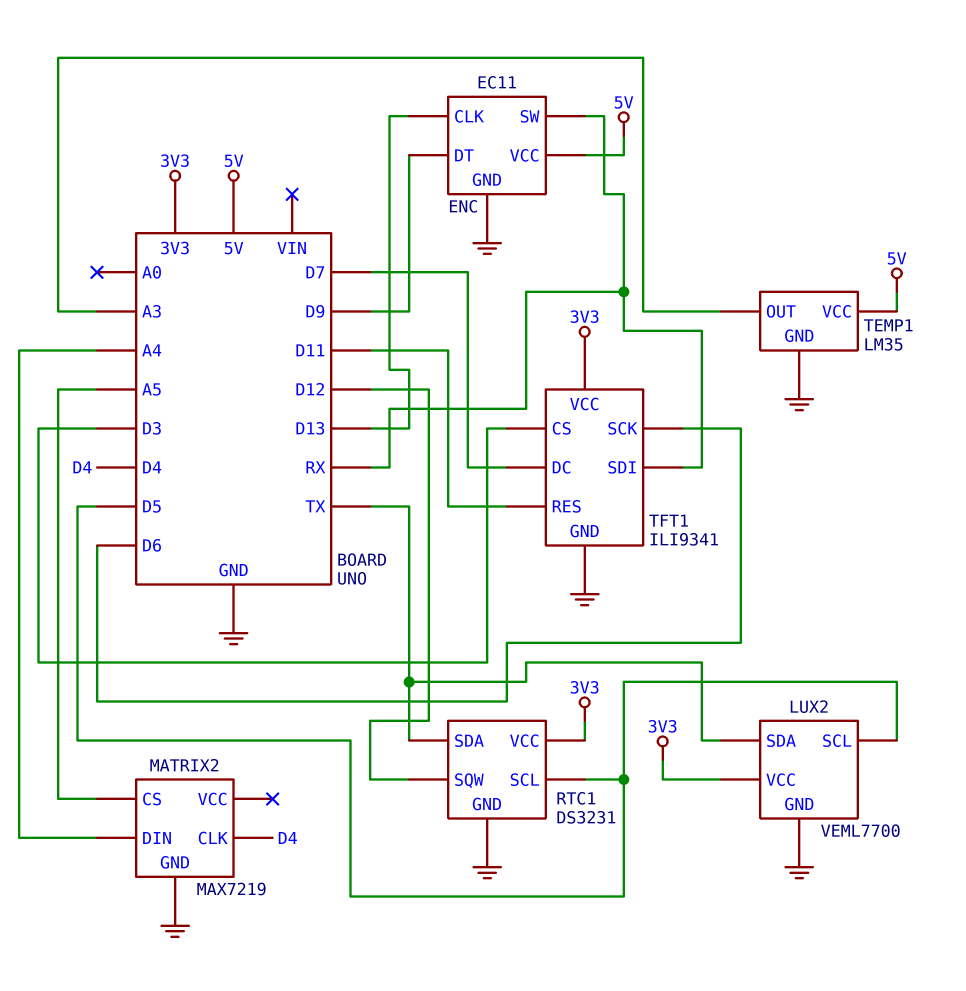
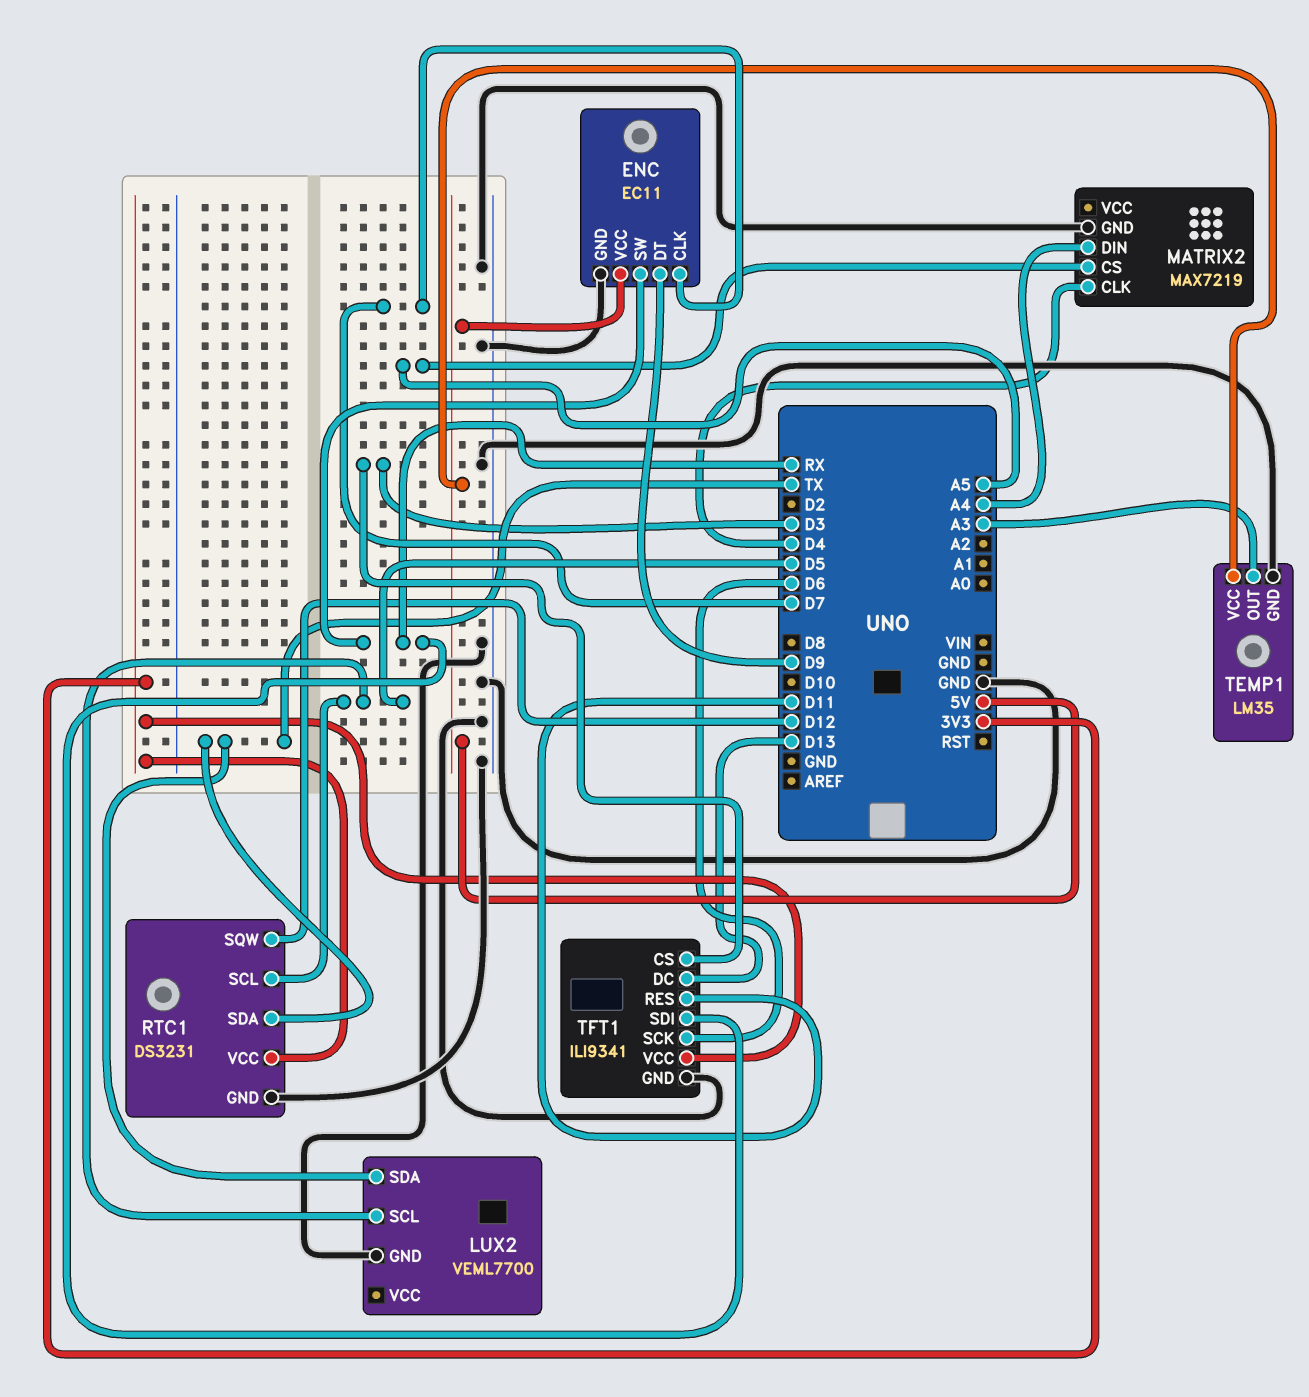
ENC pin CLK: D13 -> D7
LUX2 pin VCC: 3V3 -> none
TFT1 pin DC: D7 -> D13

